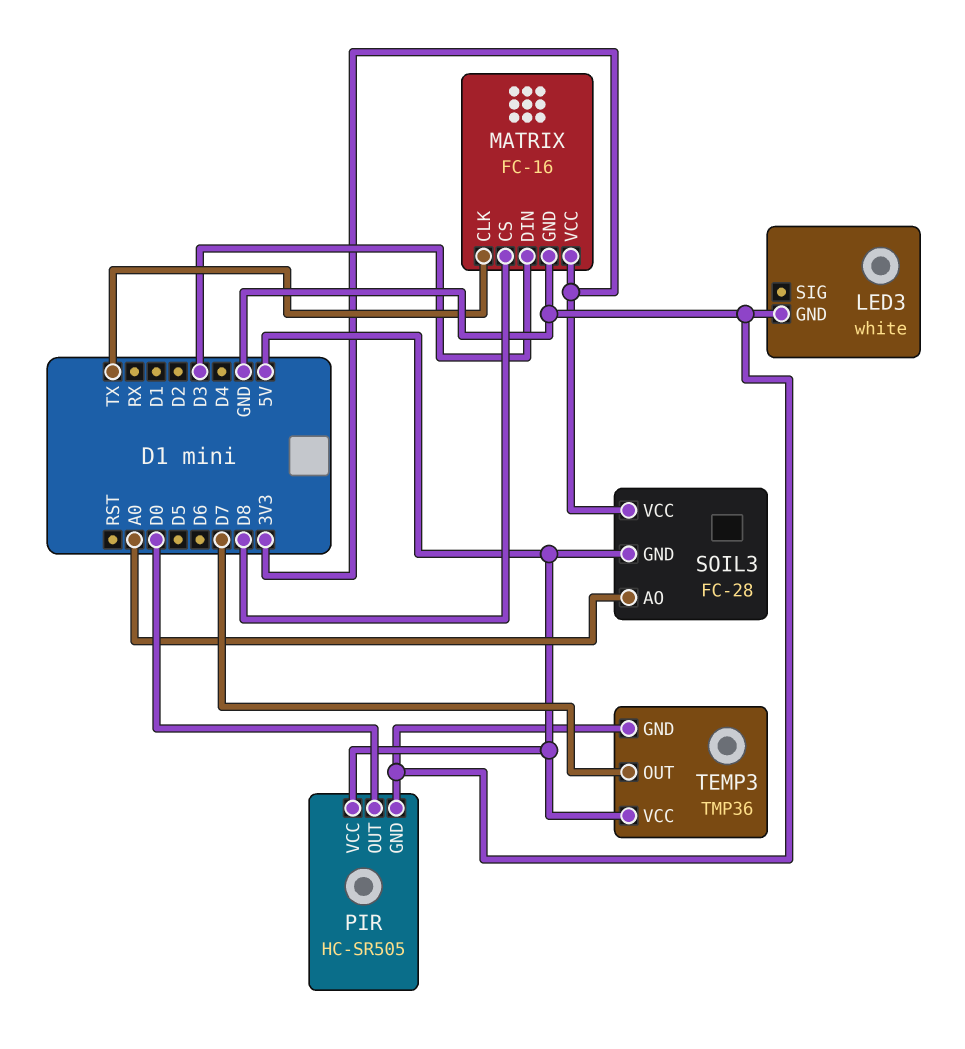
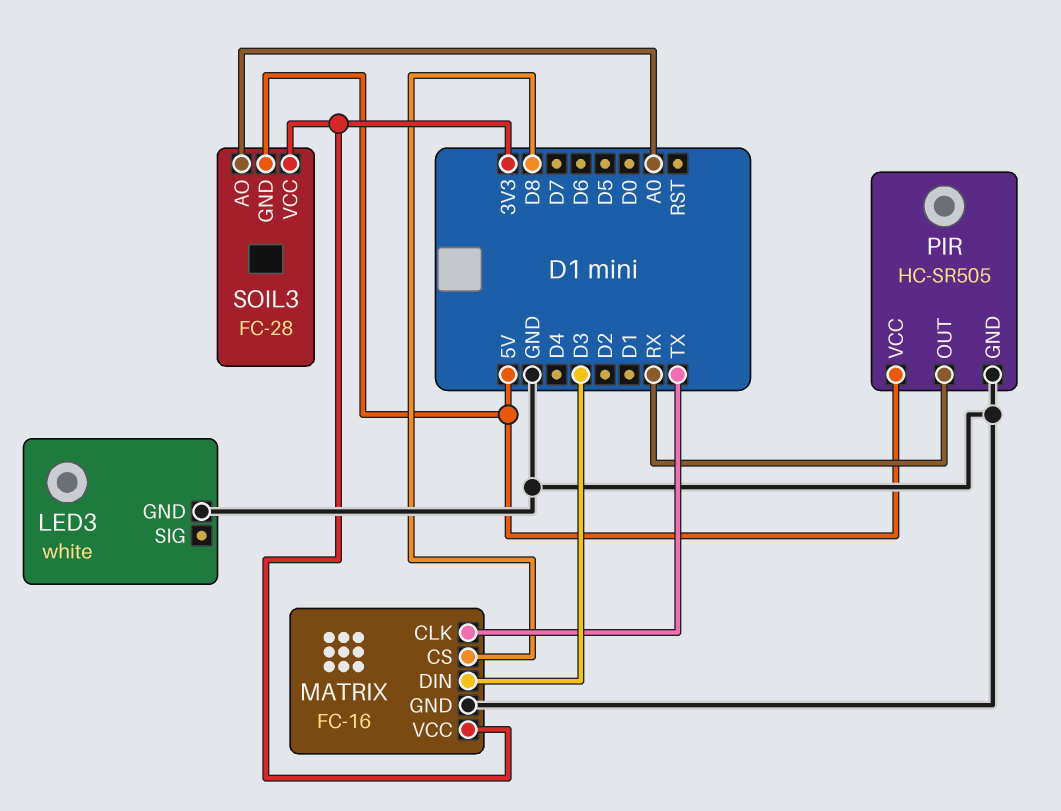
PIR pin OUT: D0 -> RX
TEMP3: TMP36 -> none
TEMP3 pin GND: GND -> none
TEMP3 pin OUT: D7 -> none
TEMP3 pin VCC: 5V -> none

